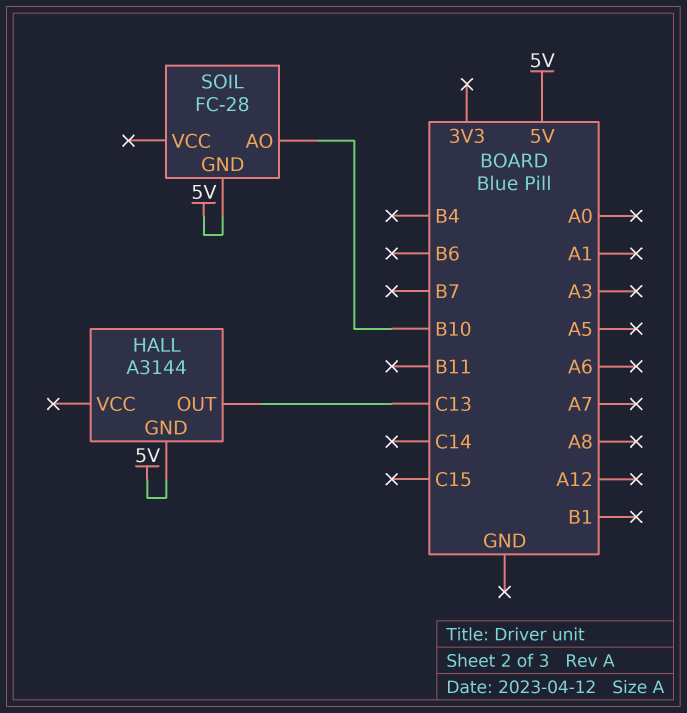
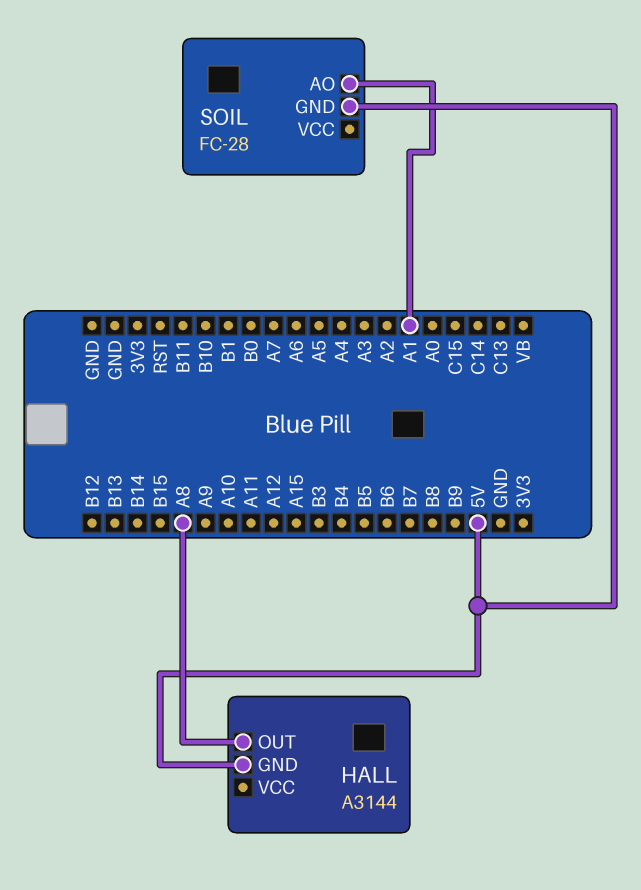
HALL pin OUT: C13 -> A8
SOIL pin AO: B10 -> A1

